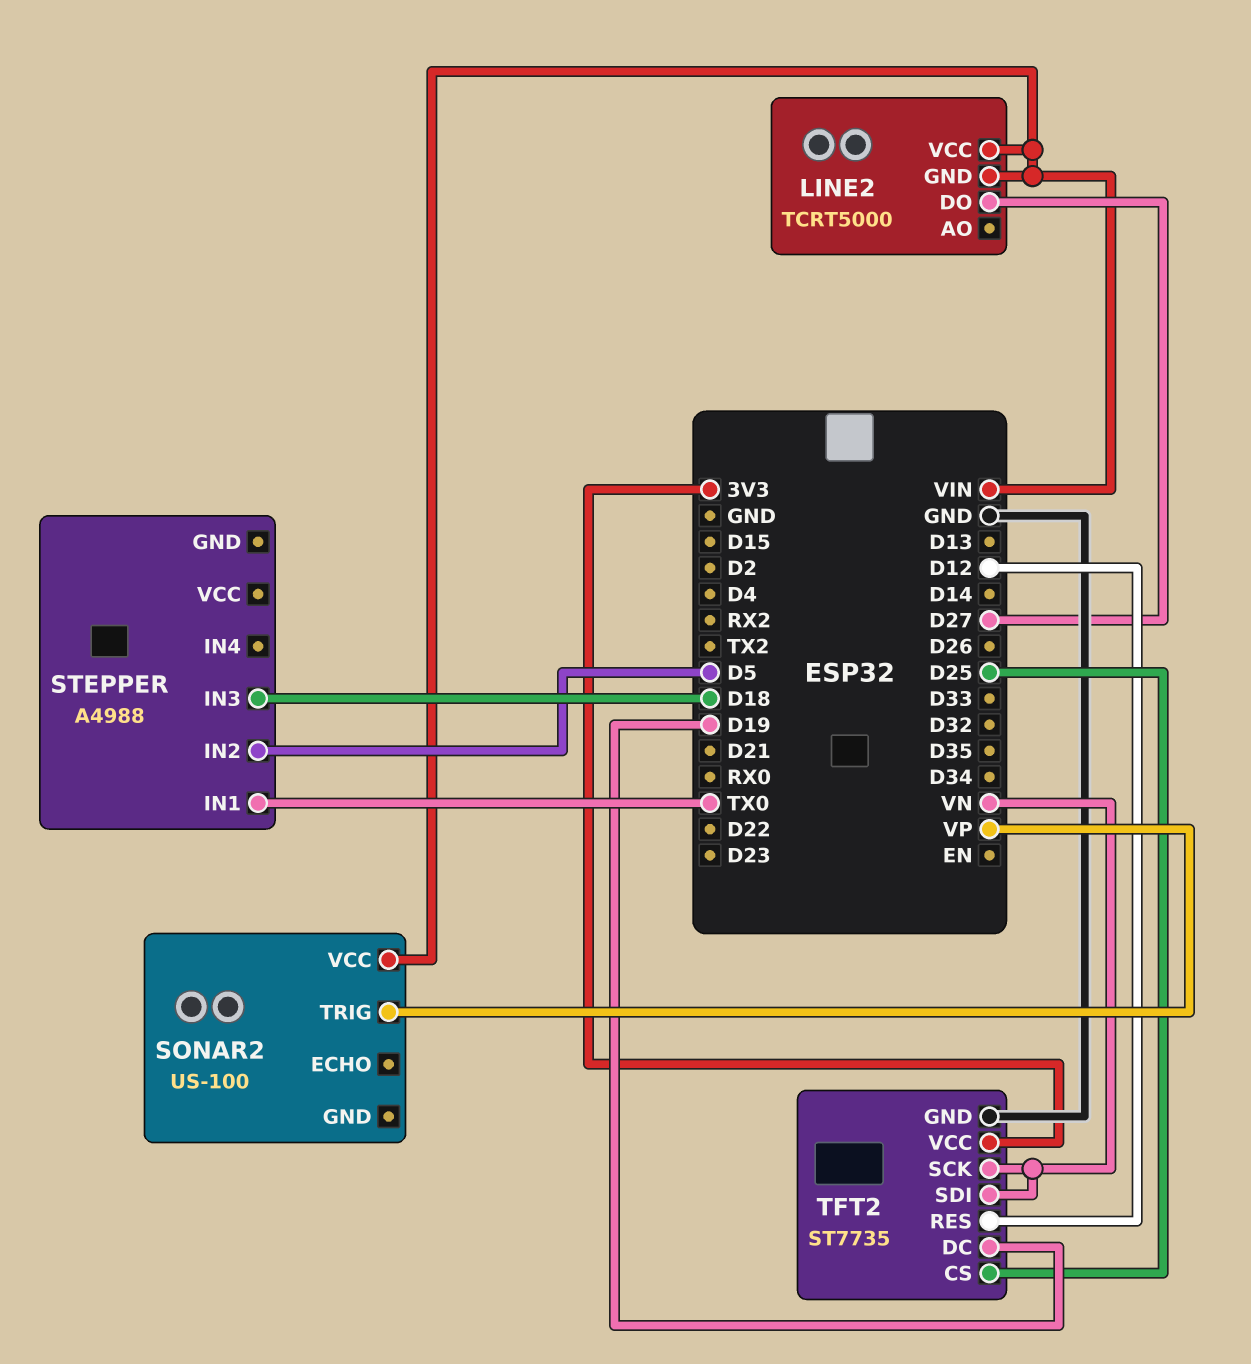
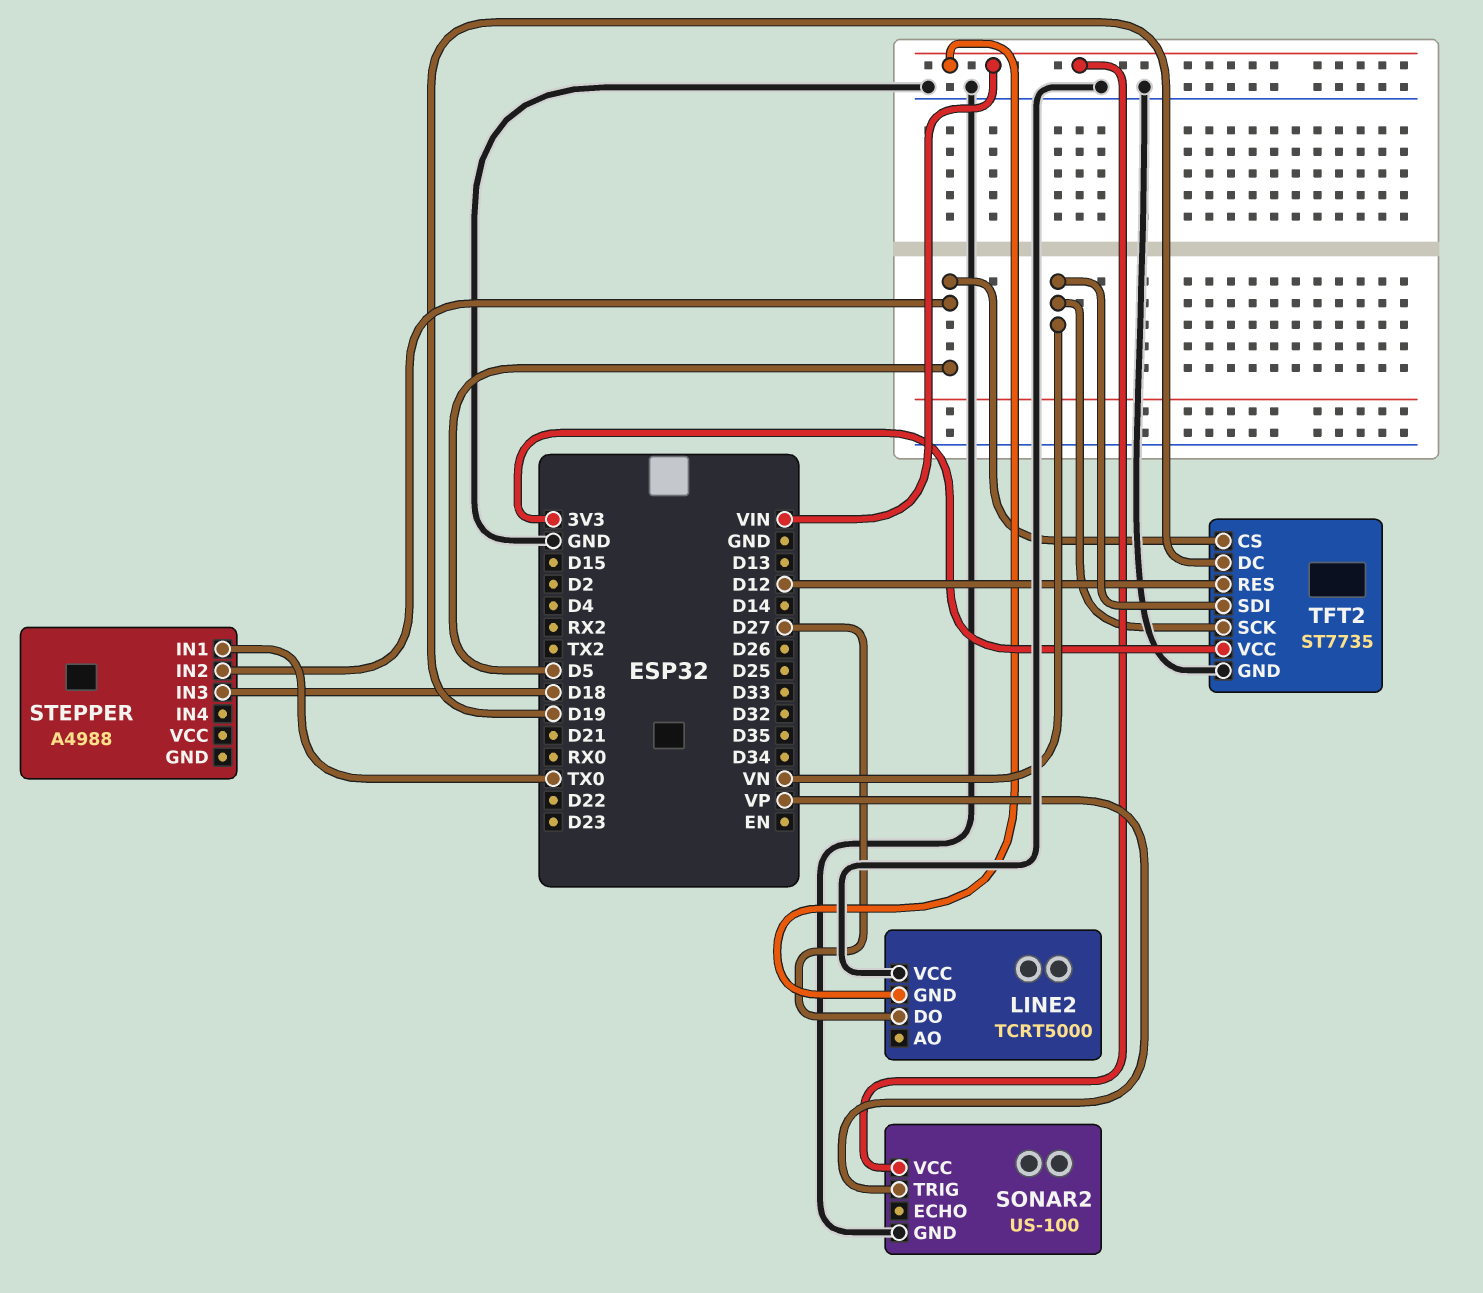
LINE2 pin VCC: VIN -> GND
SONAR2 pin GND: none -> GND
TFT2 pin CS: D25 -> D5

